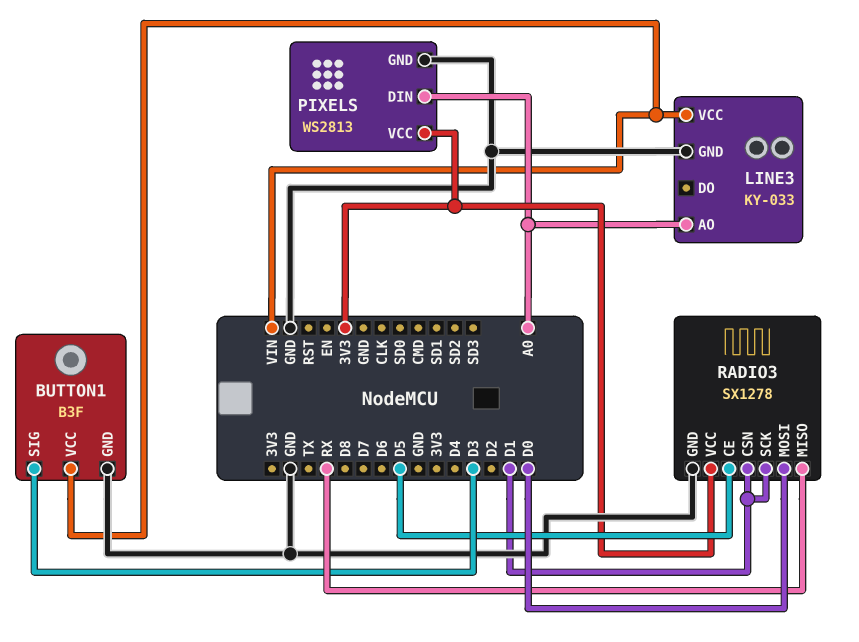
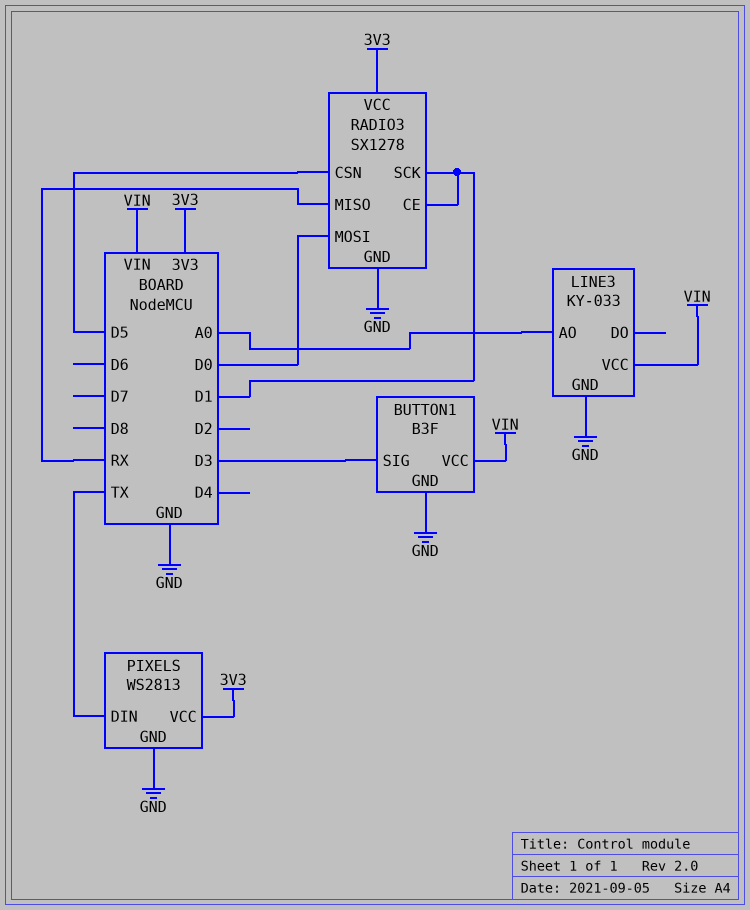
PIXELS pin DIN: A0 -> TX
RADIO3 pin CE: D5 -> D1
RADIO3 pin CSN: D1 -> D5

